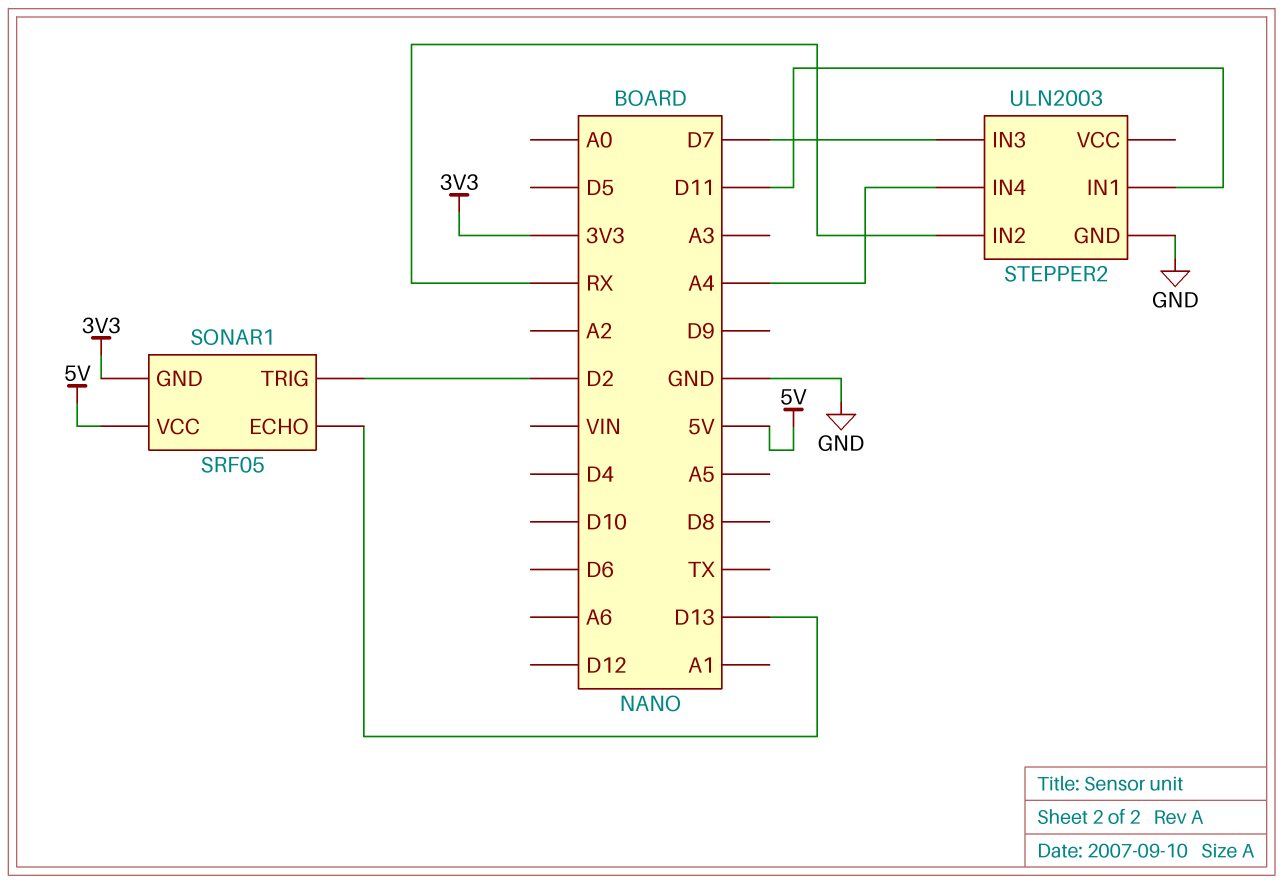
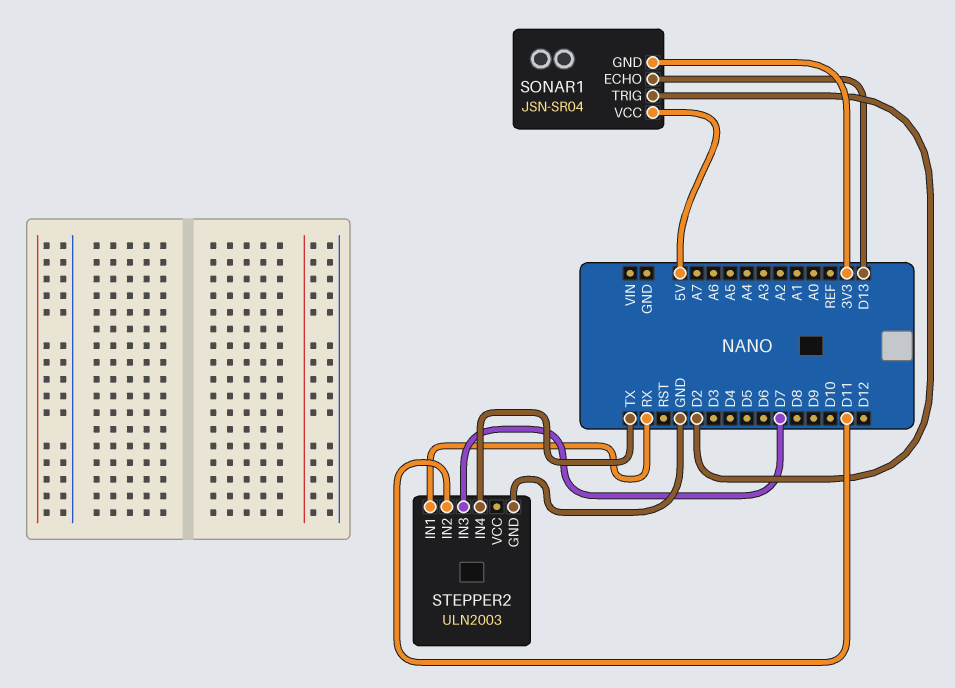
SONAR1: SRF05 -> JSN-SR04
STEPPER2 pin IN1: D11 -> RX
STEPPER2 pin IN2: RX -> D11
STEPPER2 pin IN4: A4 -> TX

